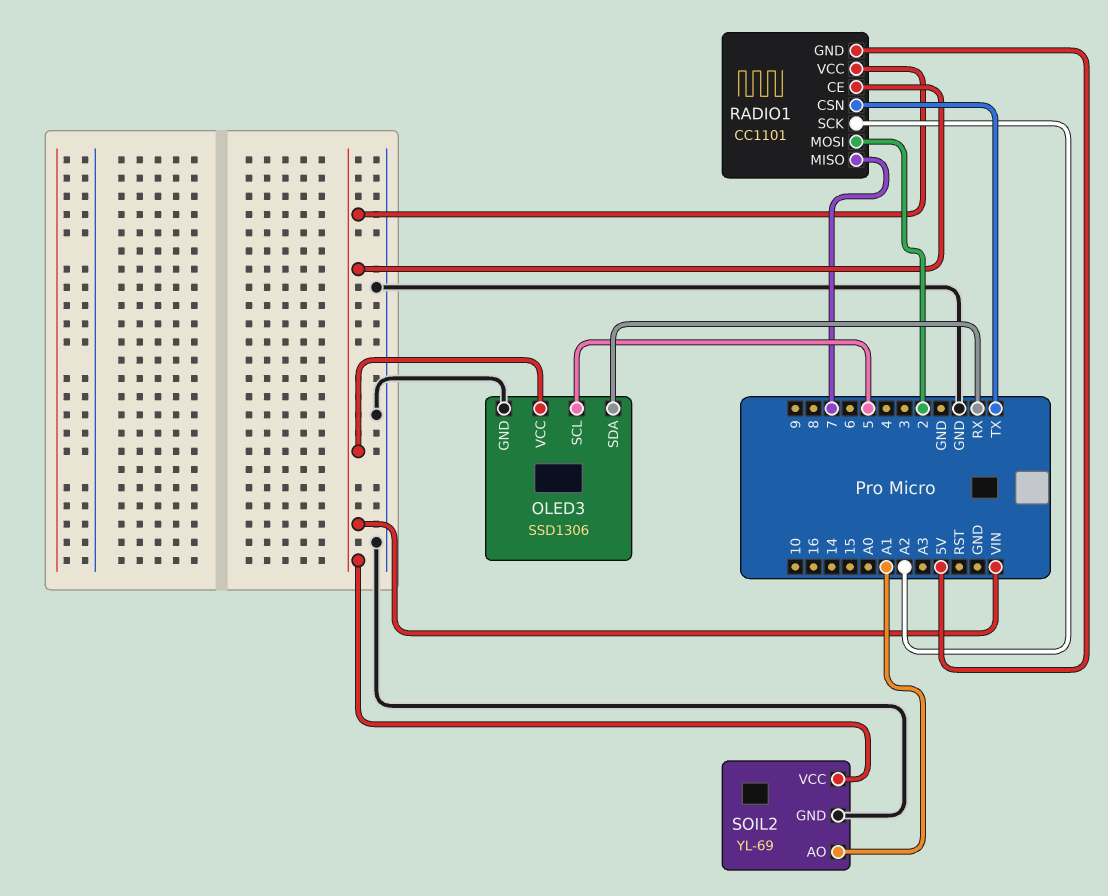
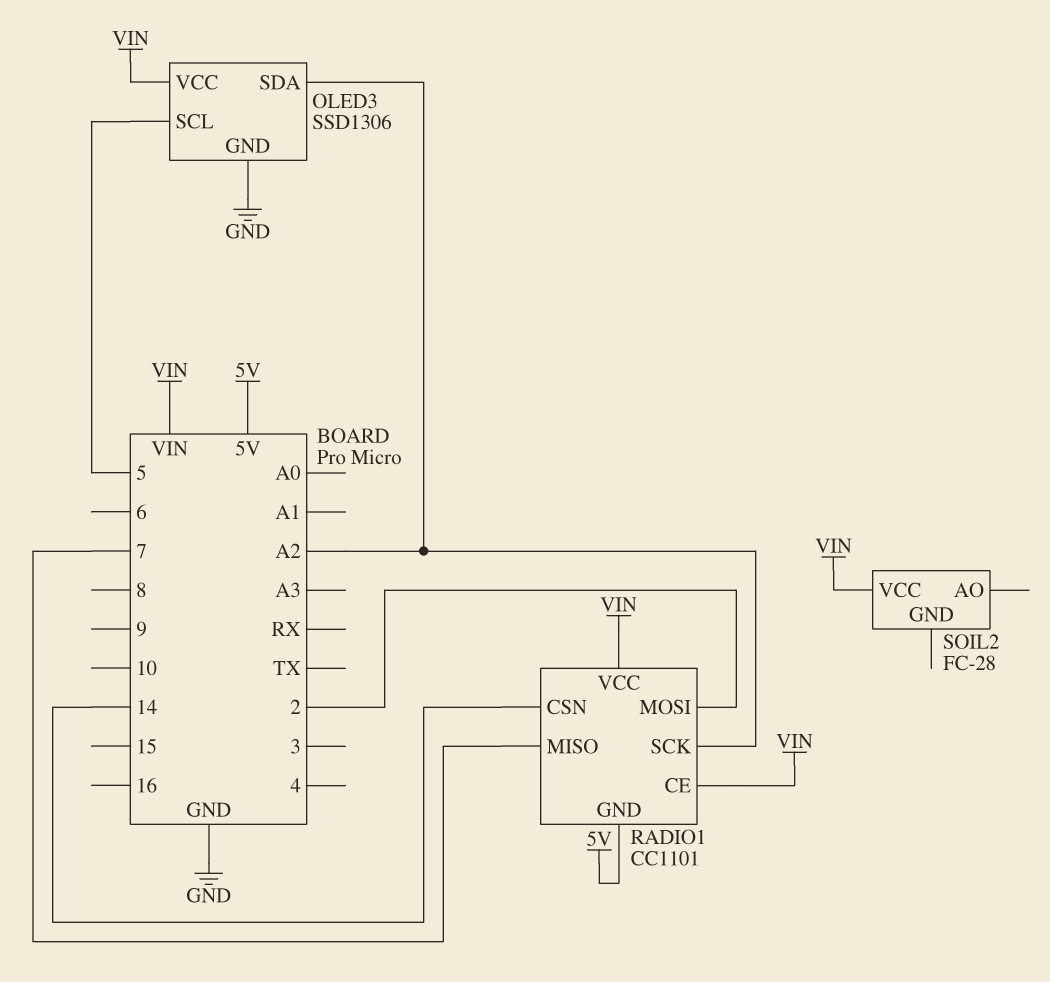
OLED3 pin SDA: RX -> A2
RADIO1 pin CSN: TX -> 14
SOIL2: YL-69 -> FC-28
SOIL2 pin AO: A1 -> none
SOIL2 pin GND: GND -> none

